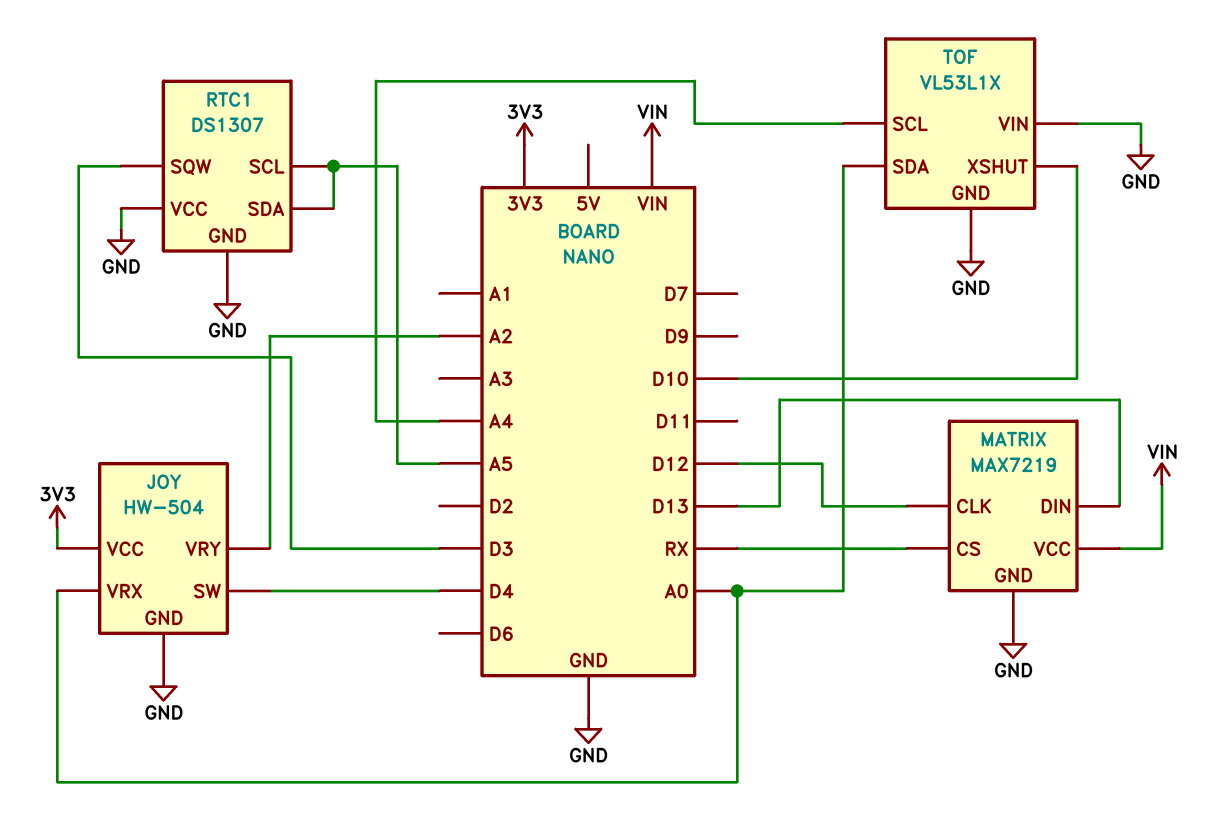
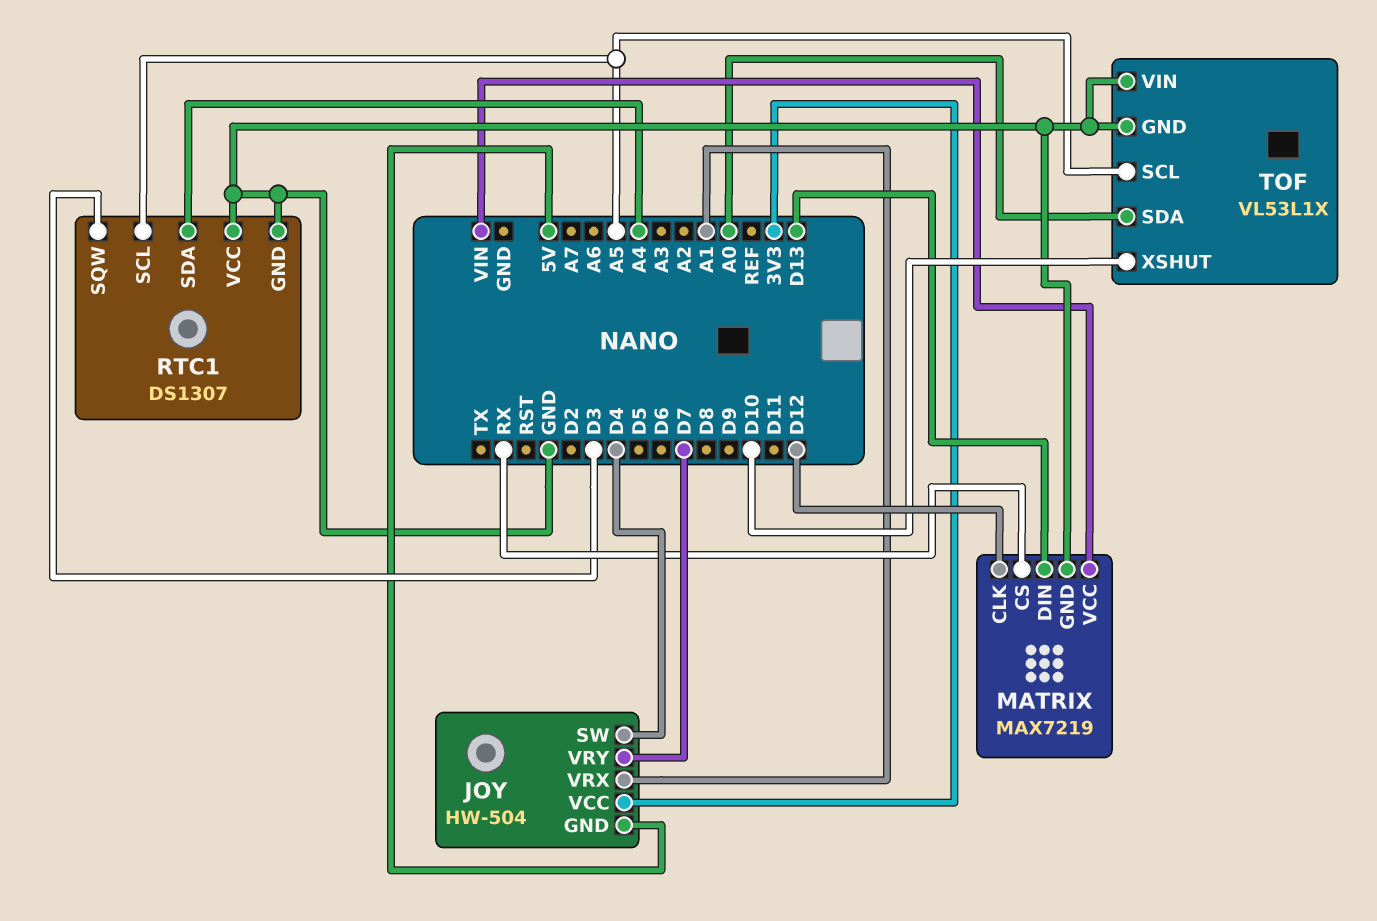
JOY pin GND: GND -> 5V
JOY pin VRX: A0 -> A1
JOY pin VRY: A2 -> D7
RTC1 pin SDA: A5 -> A4
TOF pin SCL: A4 -> A5

